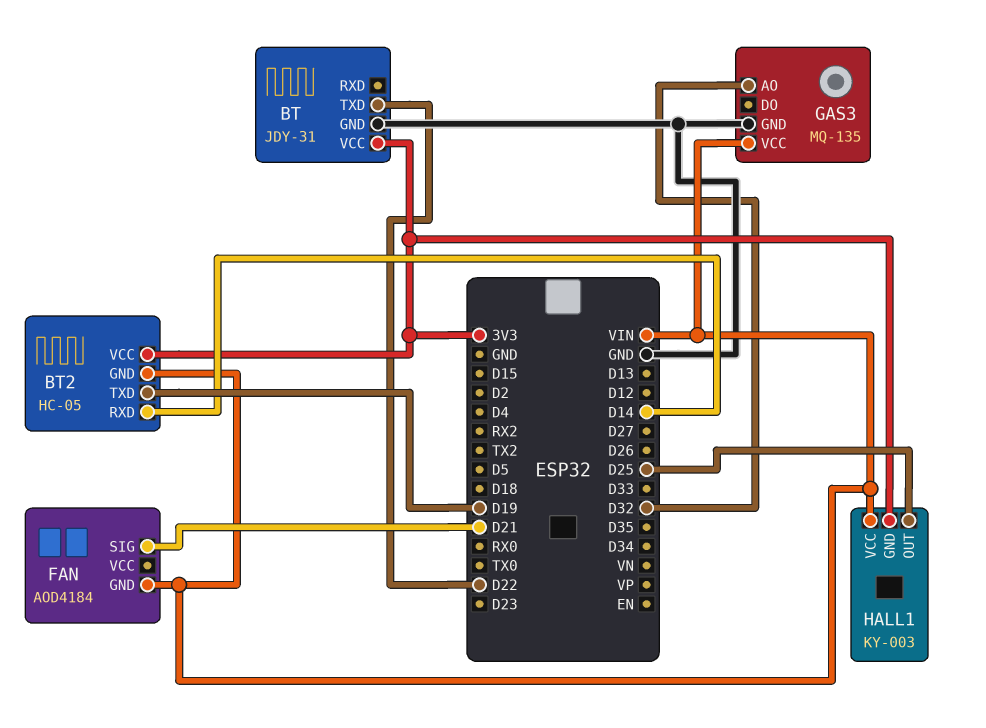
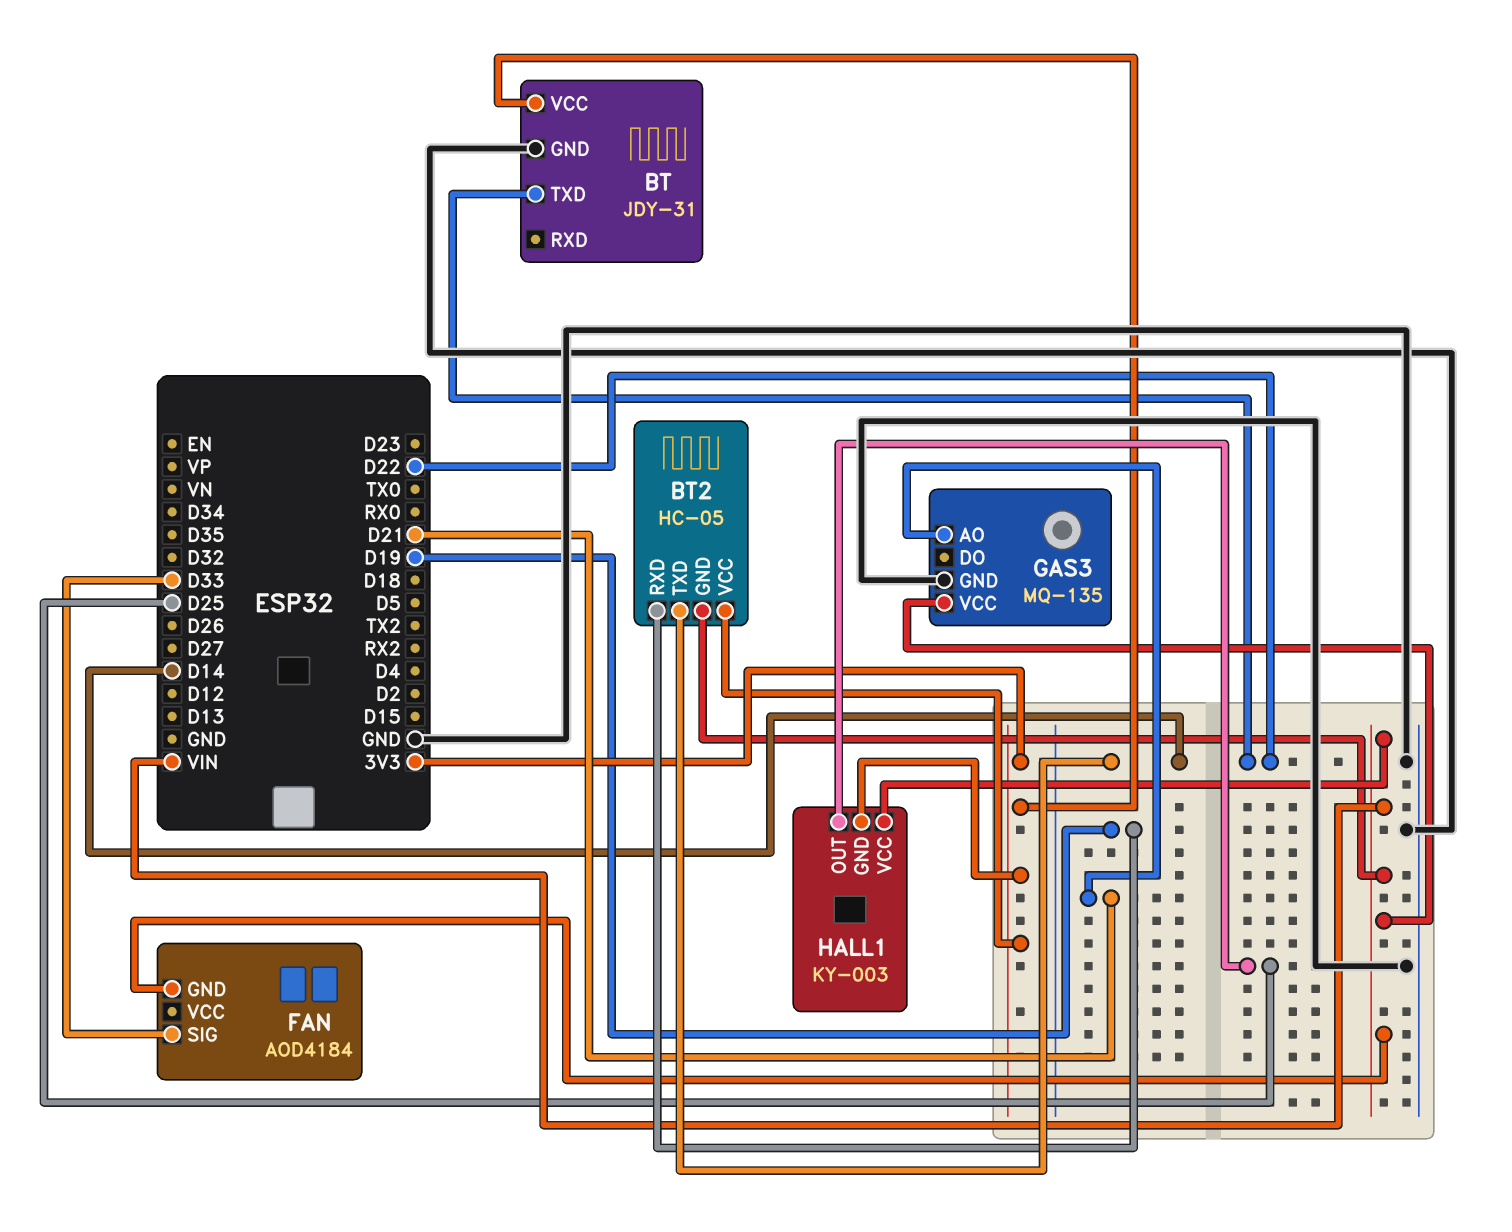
BT2 pin RXD: D14 -> D19
BT2 pin TXD: D19 -> D14
FAN pin SIG: D21 -> D33
GAS3 pin AO: D32 -> D21

